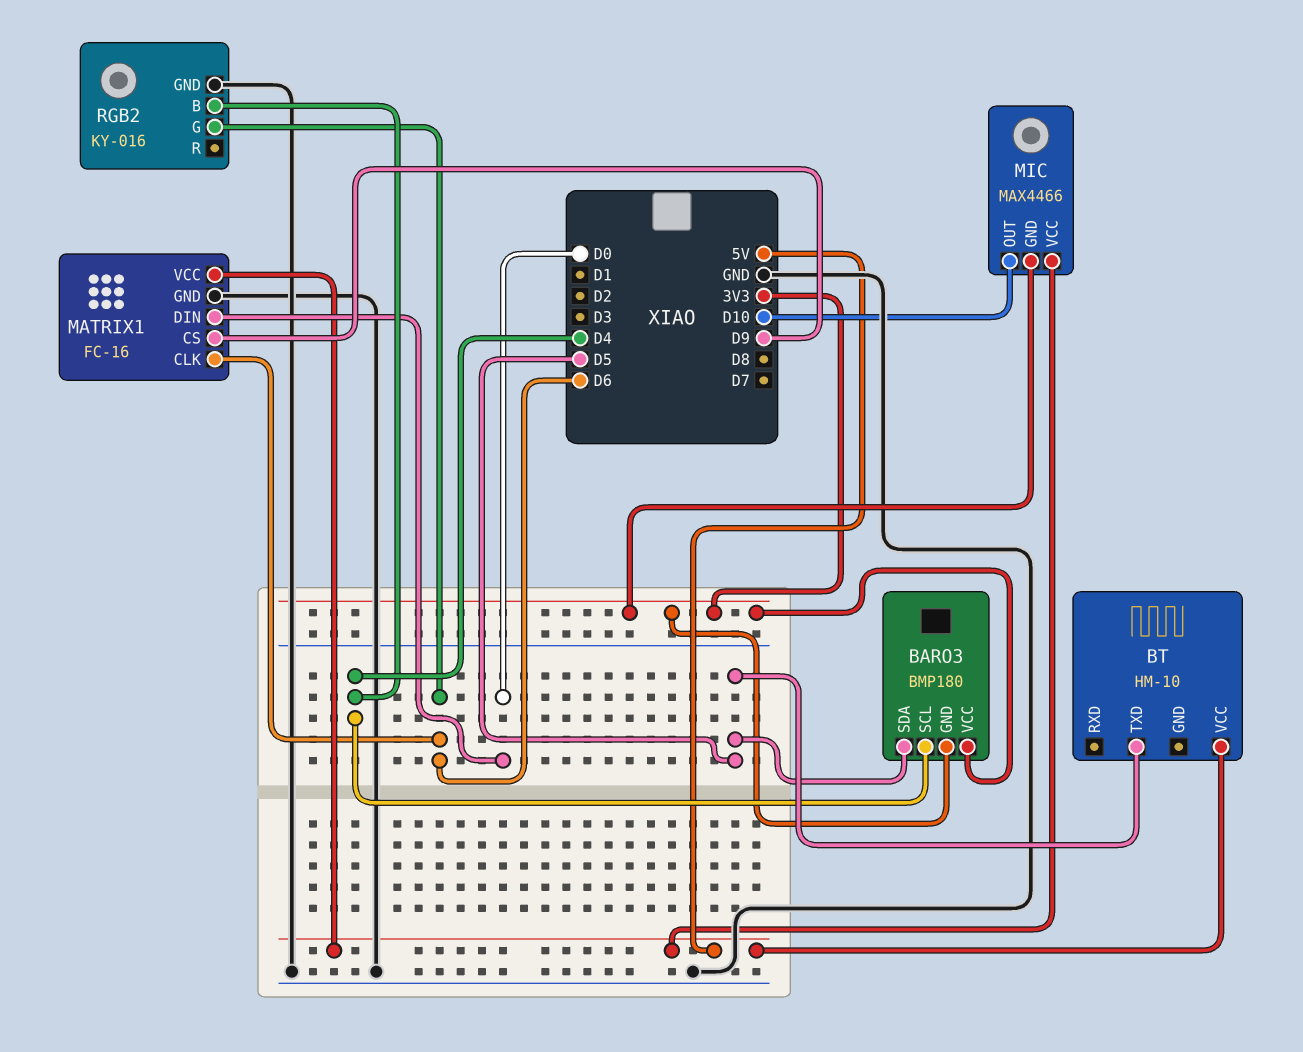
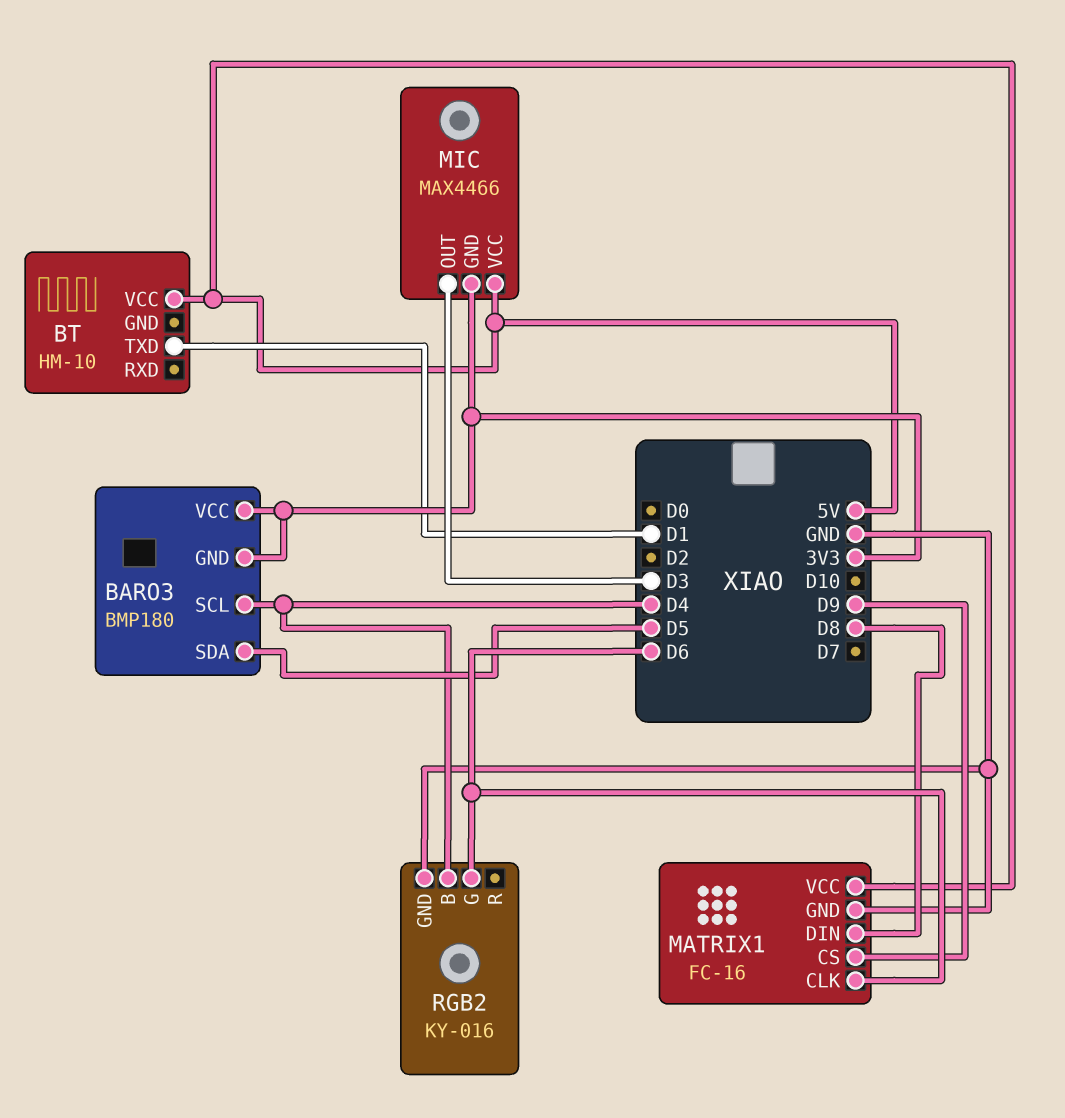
BT pin TXD: D5 -> D1
MATRIX1 pin DIN: D0 -> D8
MIC pin OUT: D10 -> D3

